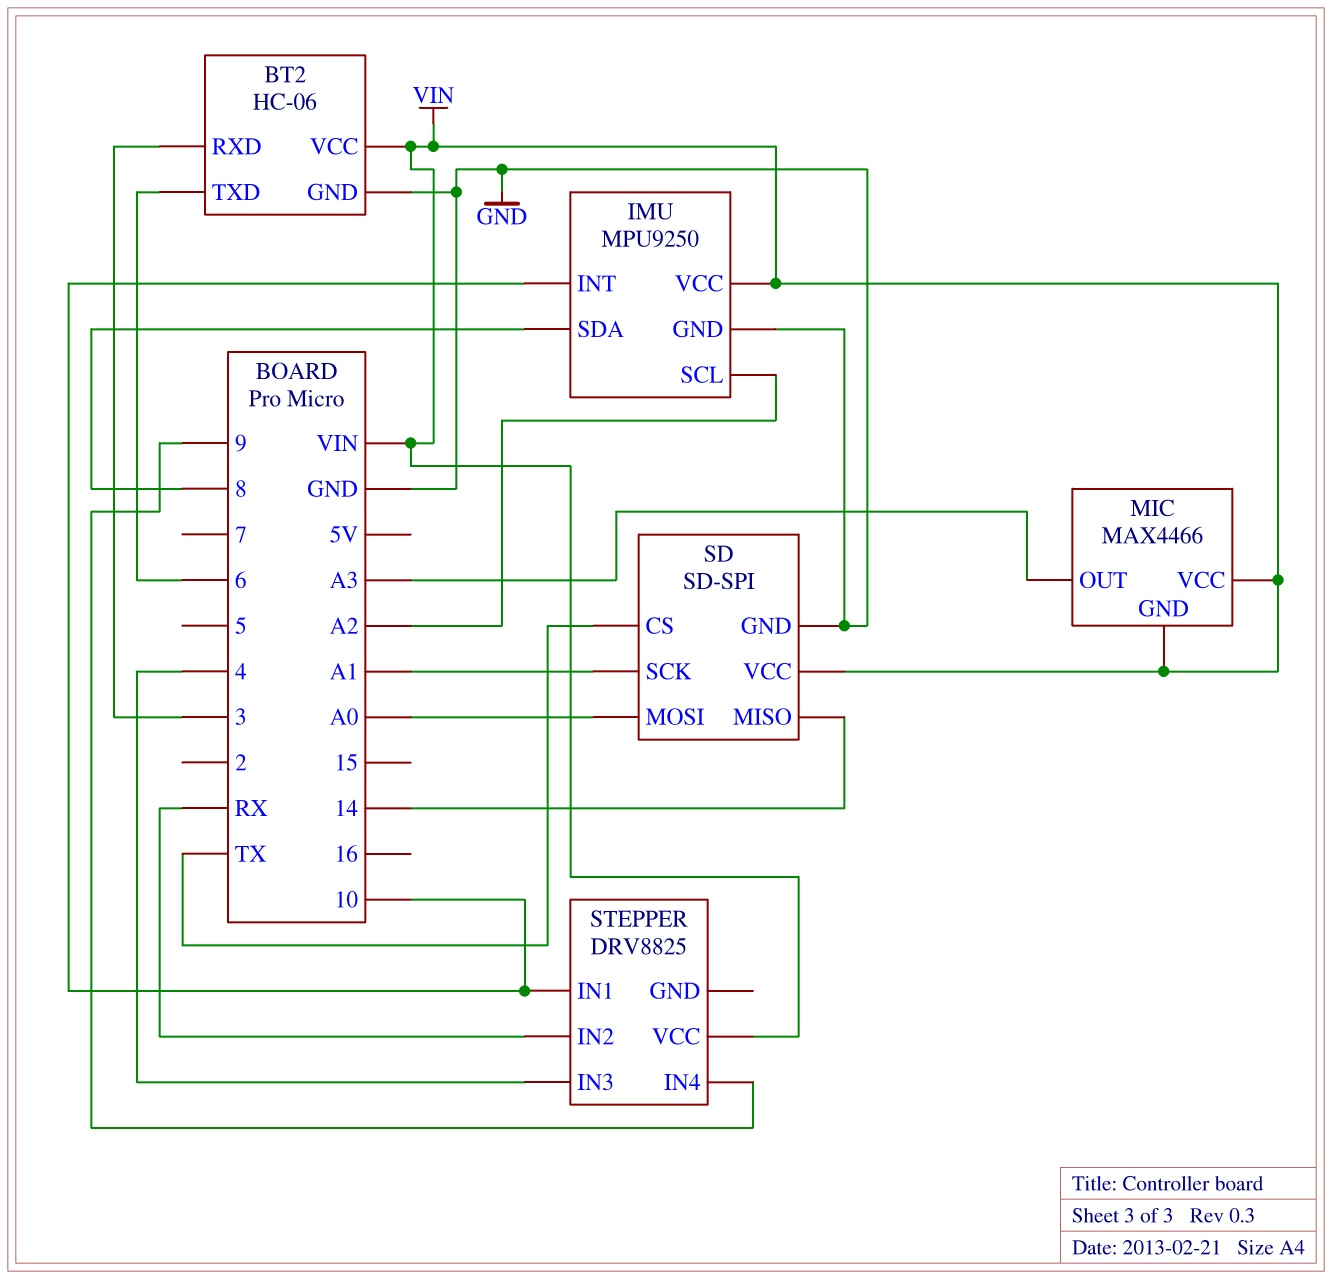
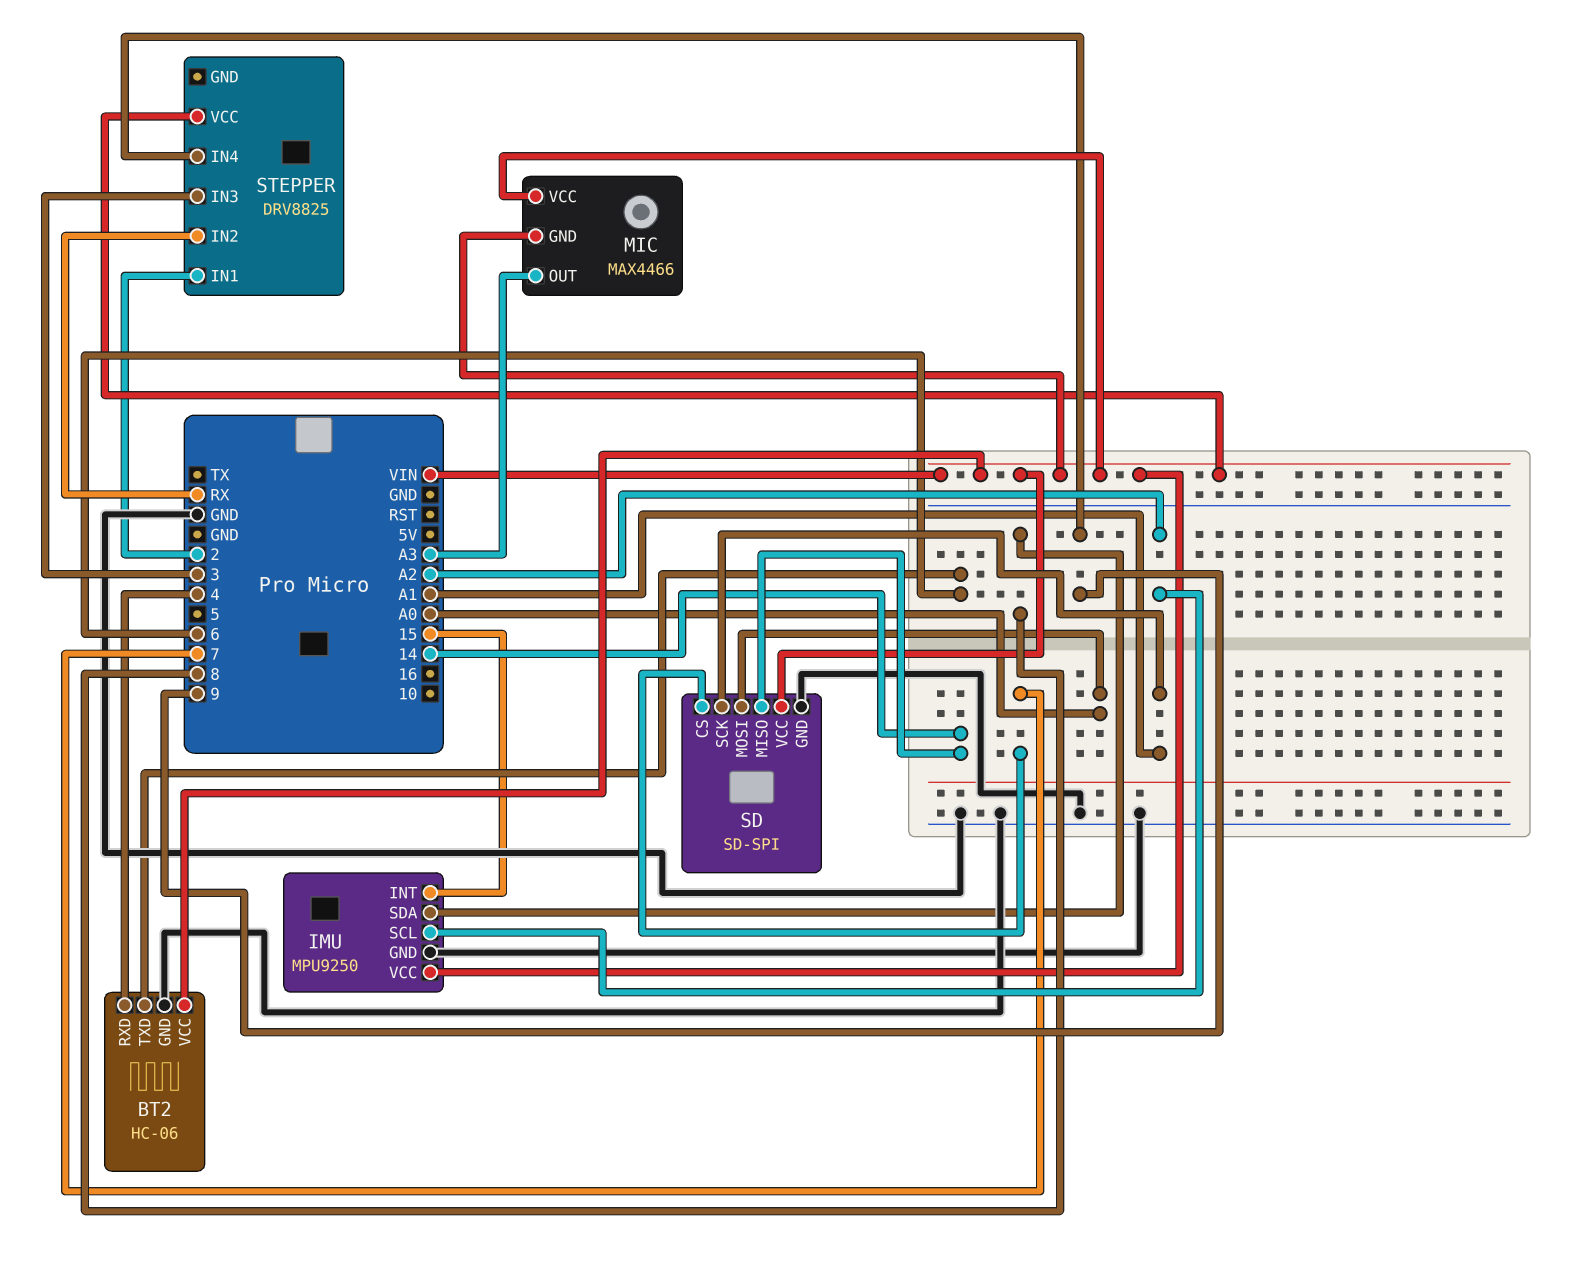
BT2 pin RXD: 3 -> 4
IMU pin INT: 10 -> 15
SD pin CS: TX -> 7
STEPPER pin IN1: 10 -> 2
STEPPER pin IN3: 4 -> 3

